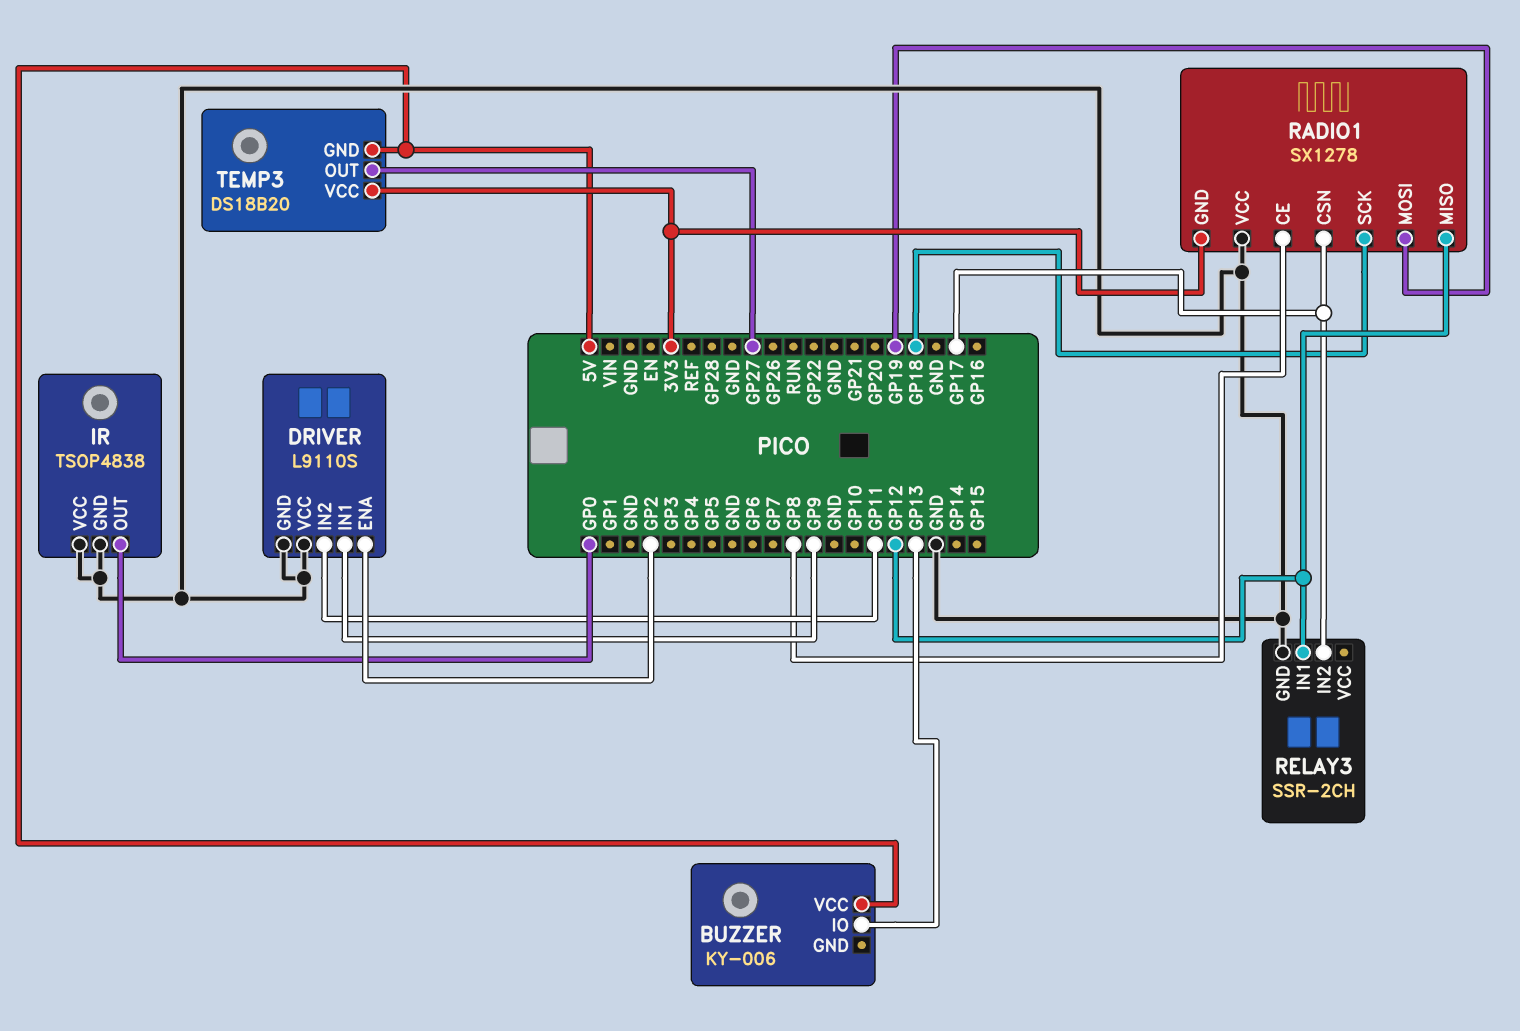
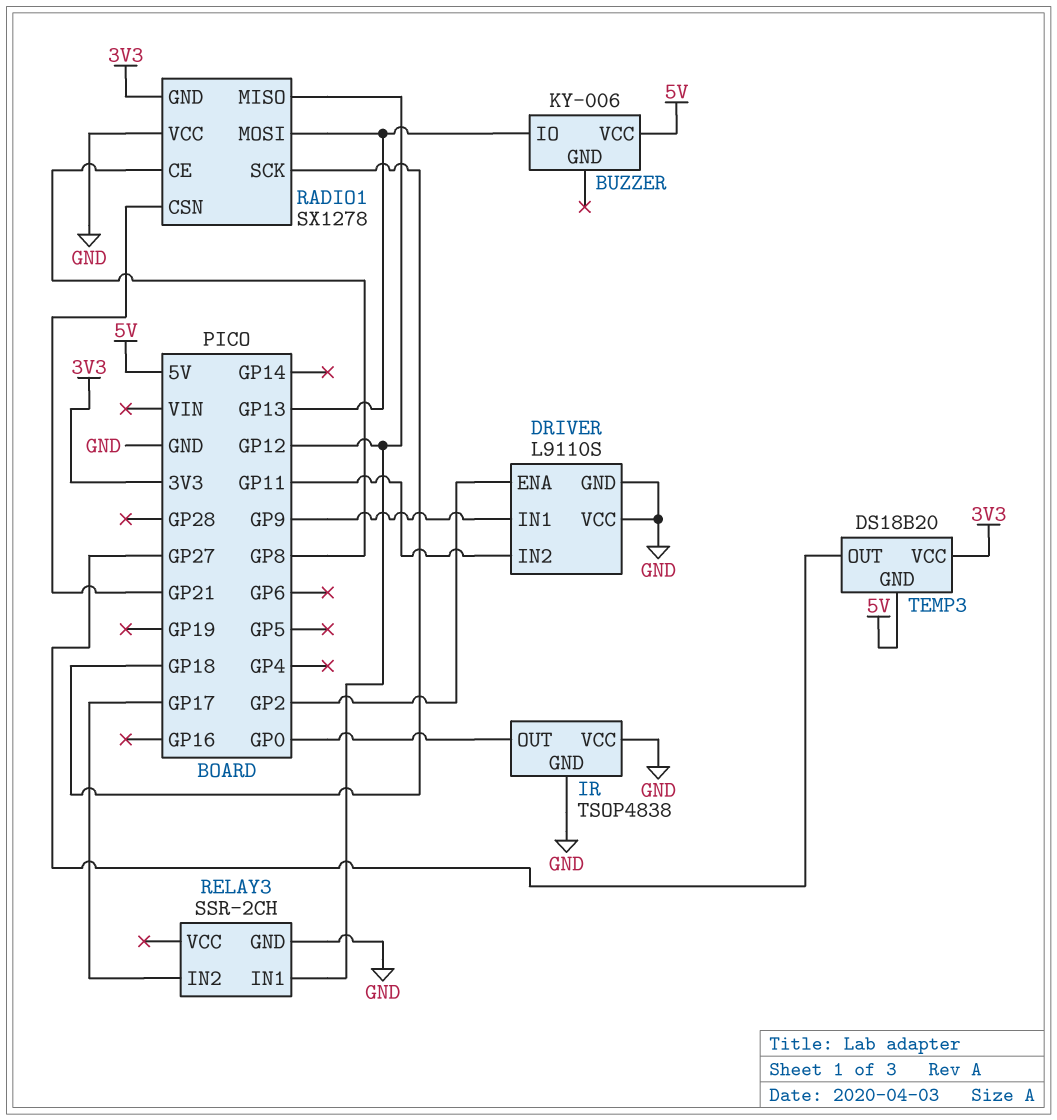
RADIO1 pin CSN: GP17 -> GP21
RADIO1 pin MOSI: GP19 -> GP13

